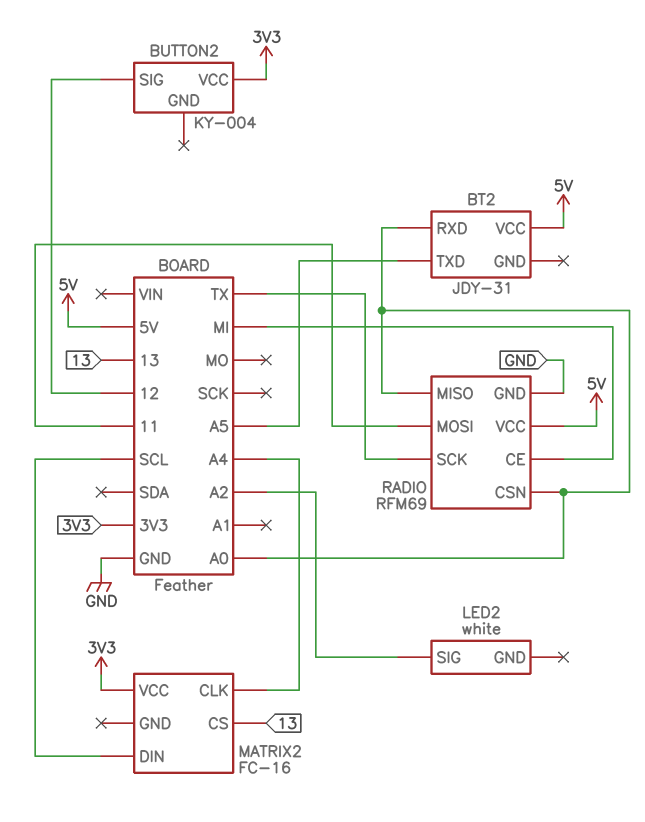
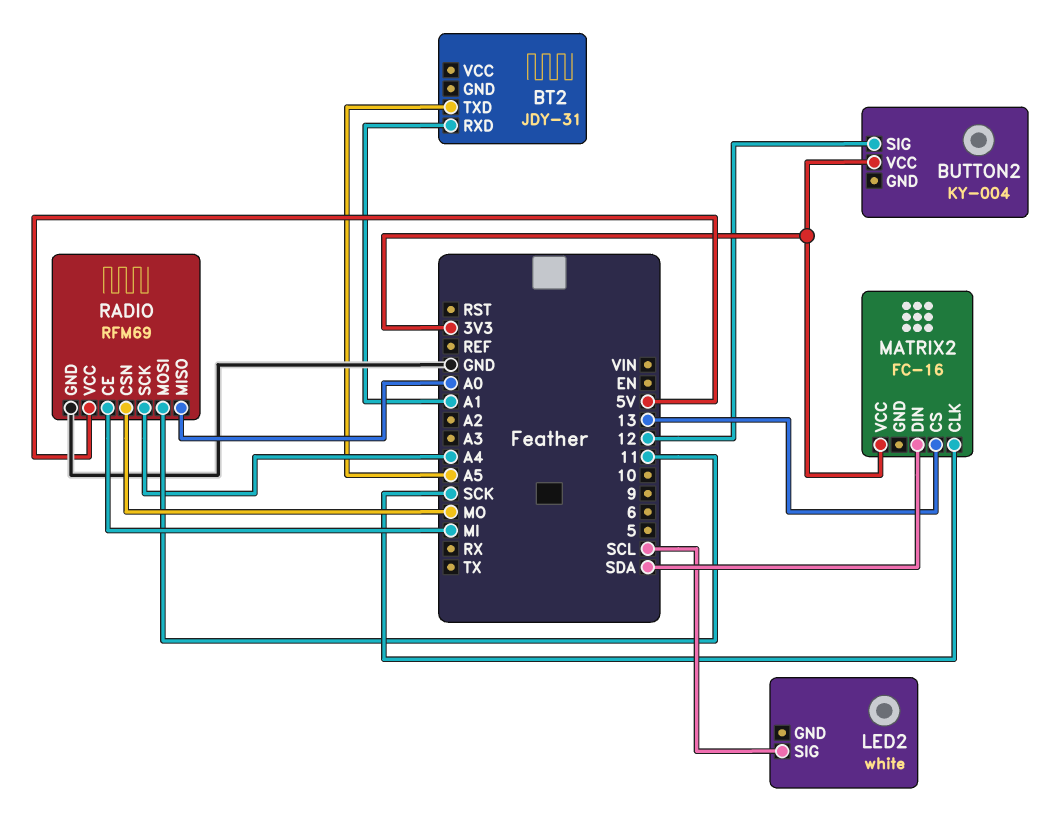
BT2 pin RXD: A0 -> A1
BT2 pin VCC: 5V -> none
LED2 pin SIG: A2 -> SCL
MATRIX2 pin CLK: A4 -> SCK
MATRIX2 pin DIN: SCL -> SDA
RADIO pin CSN: A0 -> MO
RADIO pin SCK: TX -> A4

